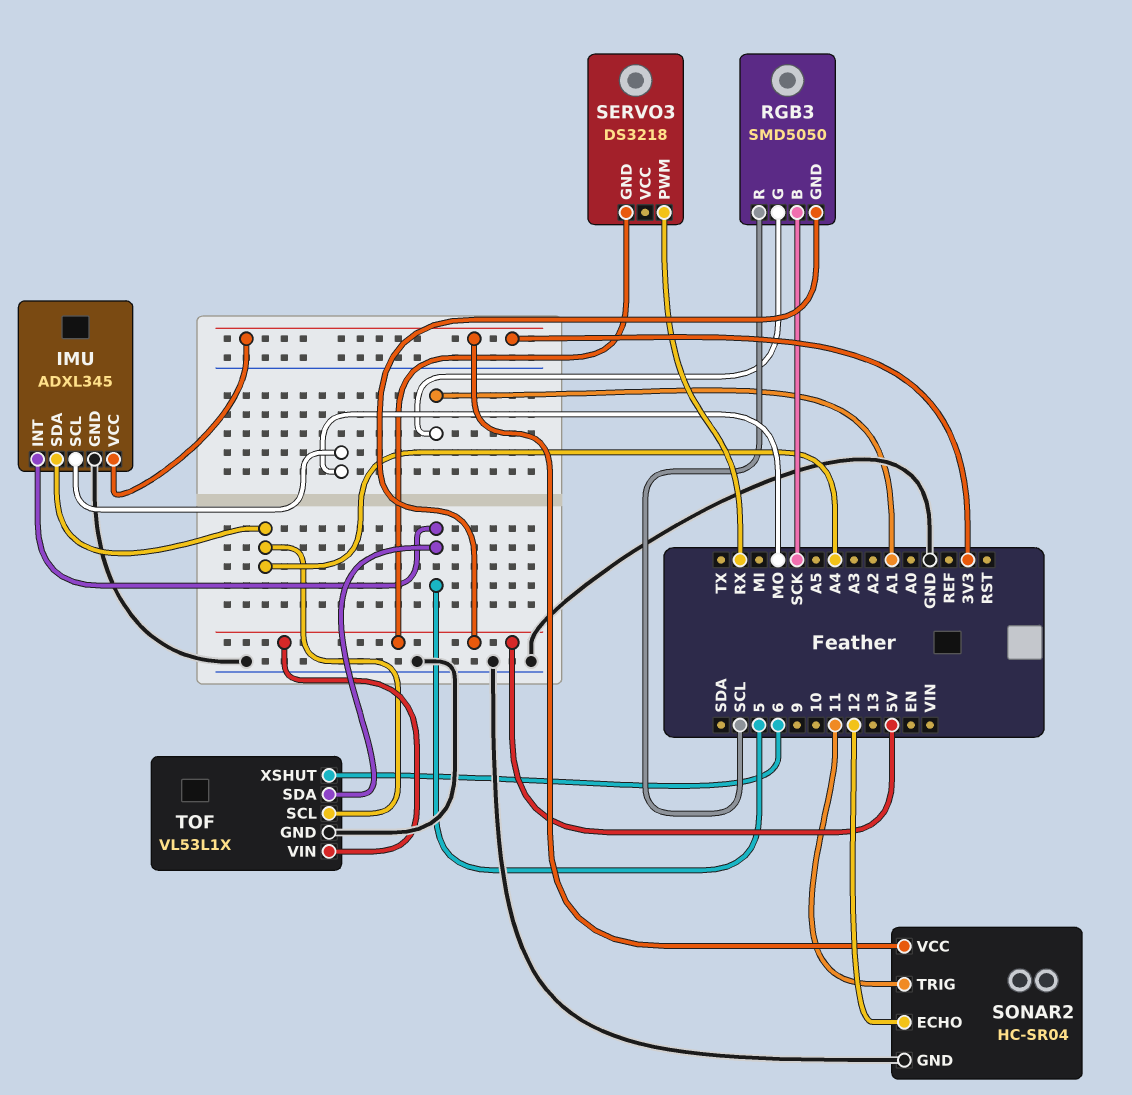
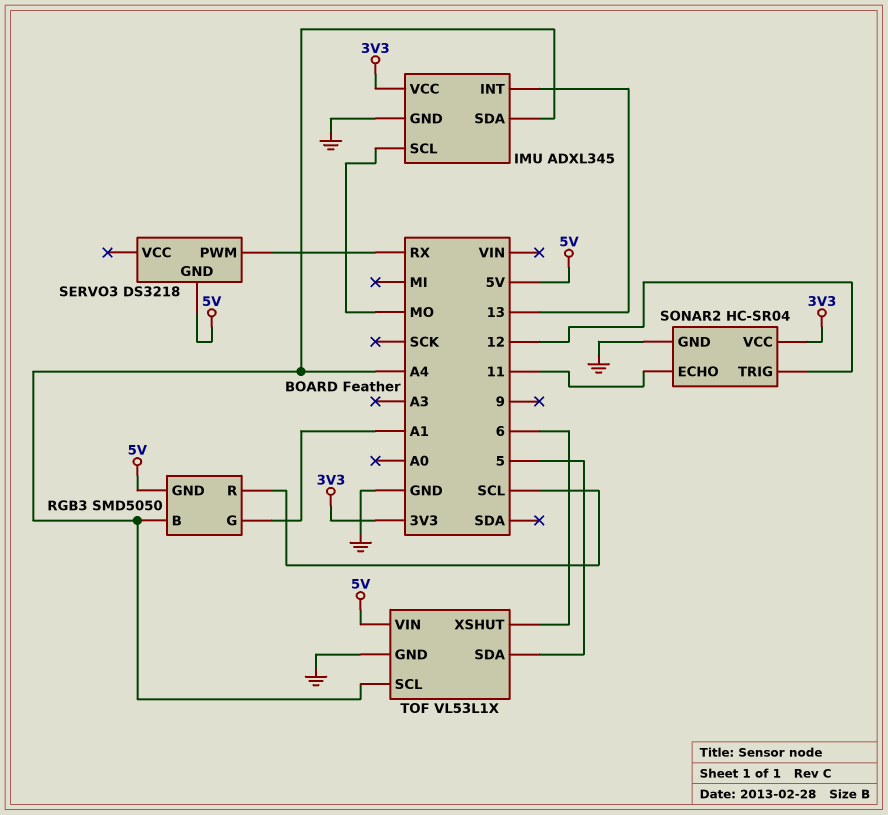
IMU pin INT: 5 -> 13
RGB3 pin B: SCK -> A4
SONAR2 pin ECHO: 12 -> 11
SONAR2 pin TRIG: 11 -> 12

